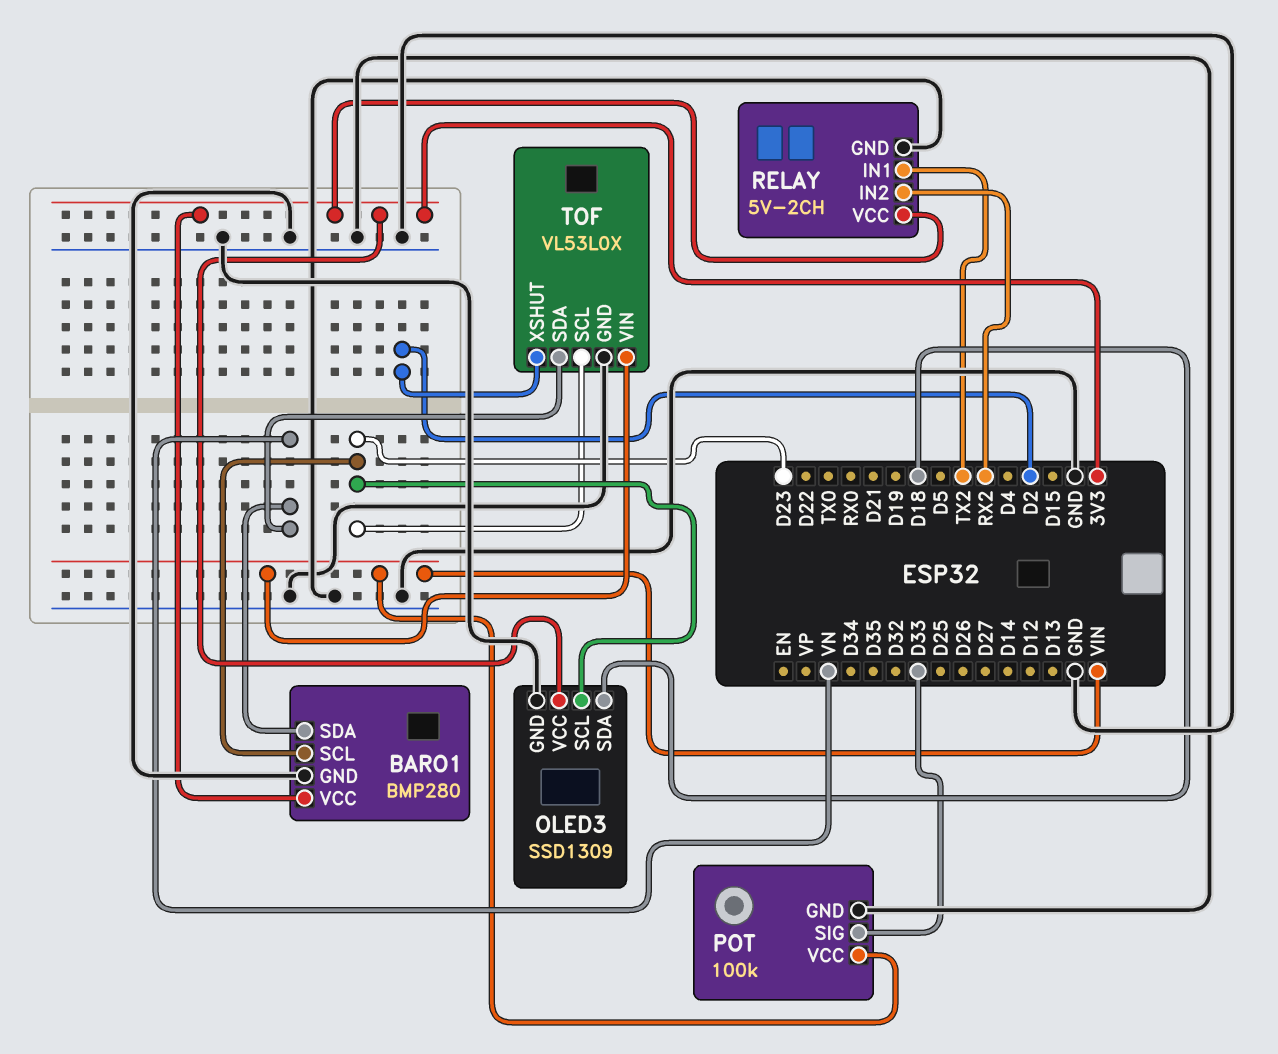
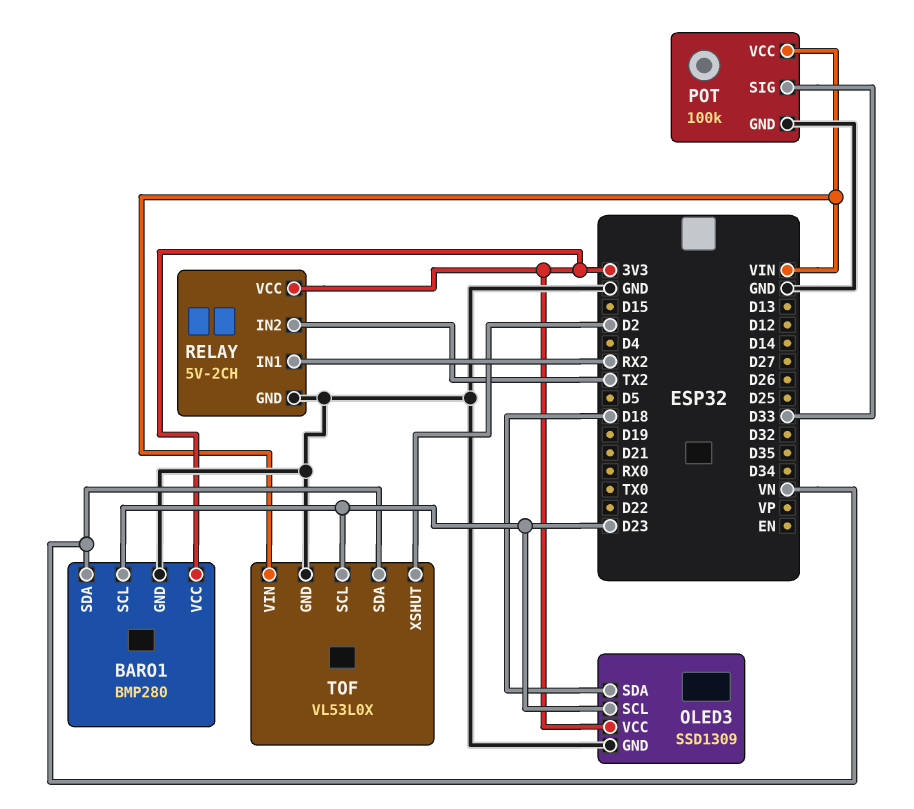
RELAY pin IN1: TX2 -> RX2
RELAY pin IN2: RX2 -> TX2

